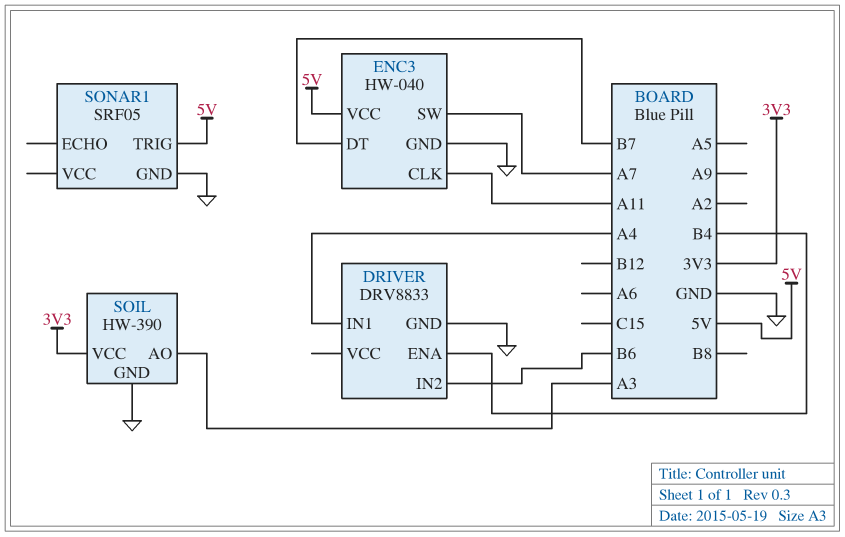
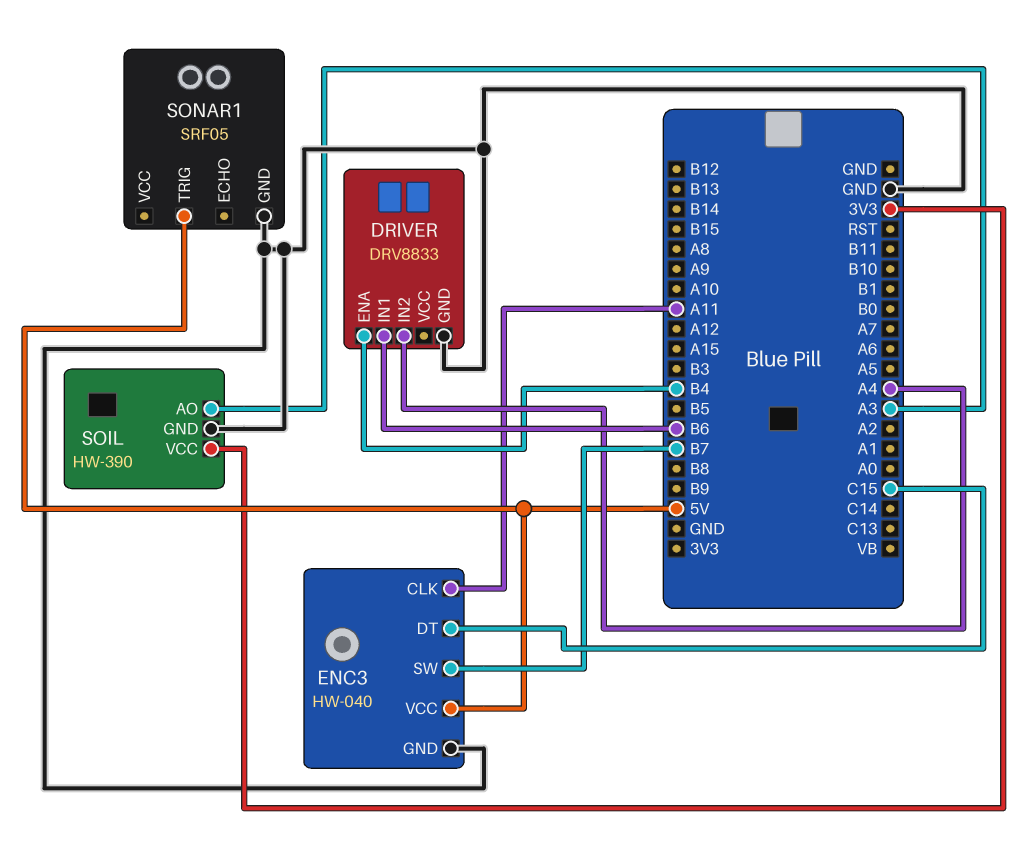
DRIVER pin IN1: A4 -> B6
DRIVER pin IN2: B6 -> A4
ENC3 pin DT: B7 -> C15
ENC3 pin SW: A7 -> B7

